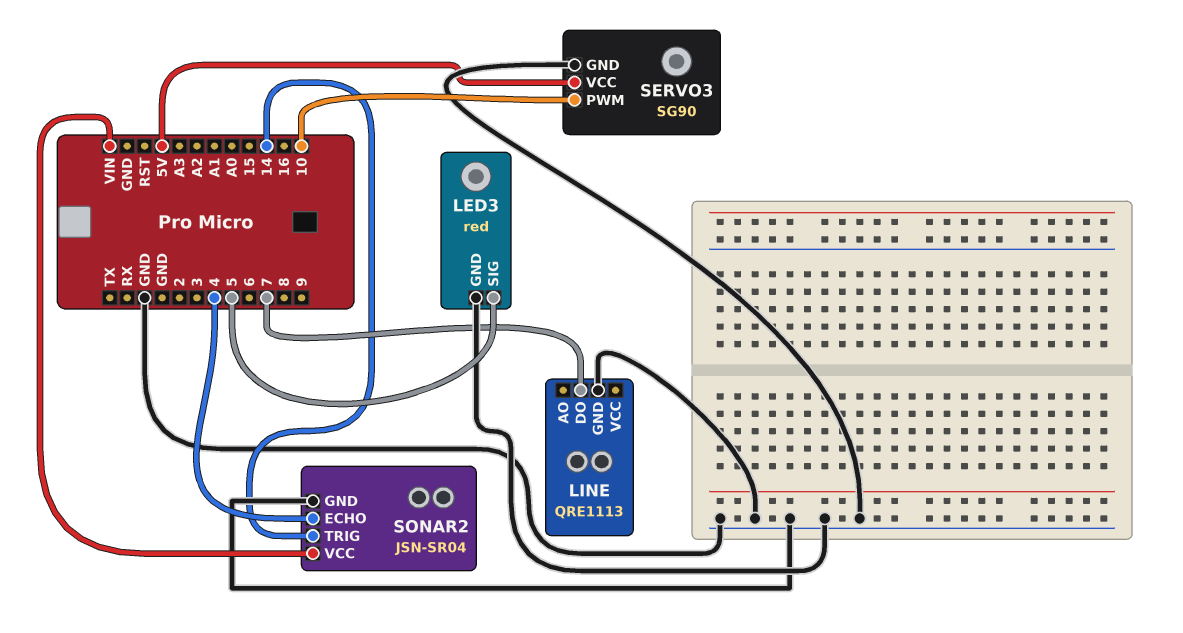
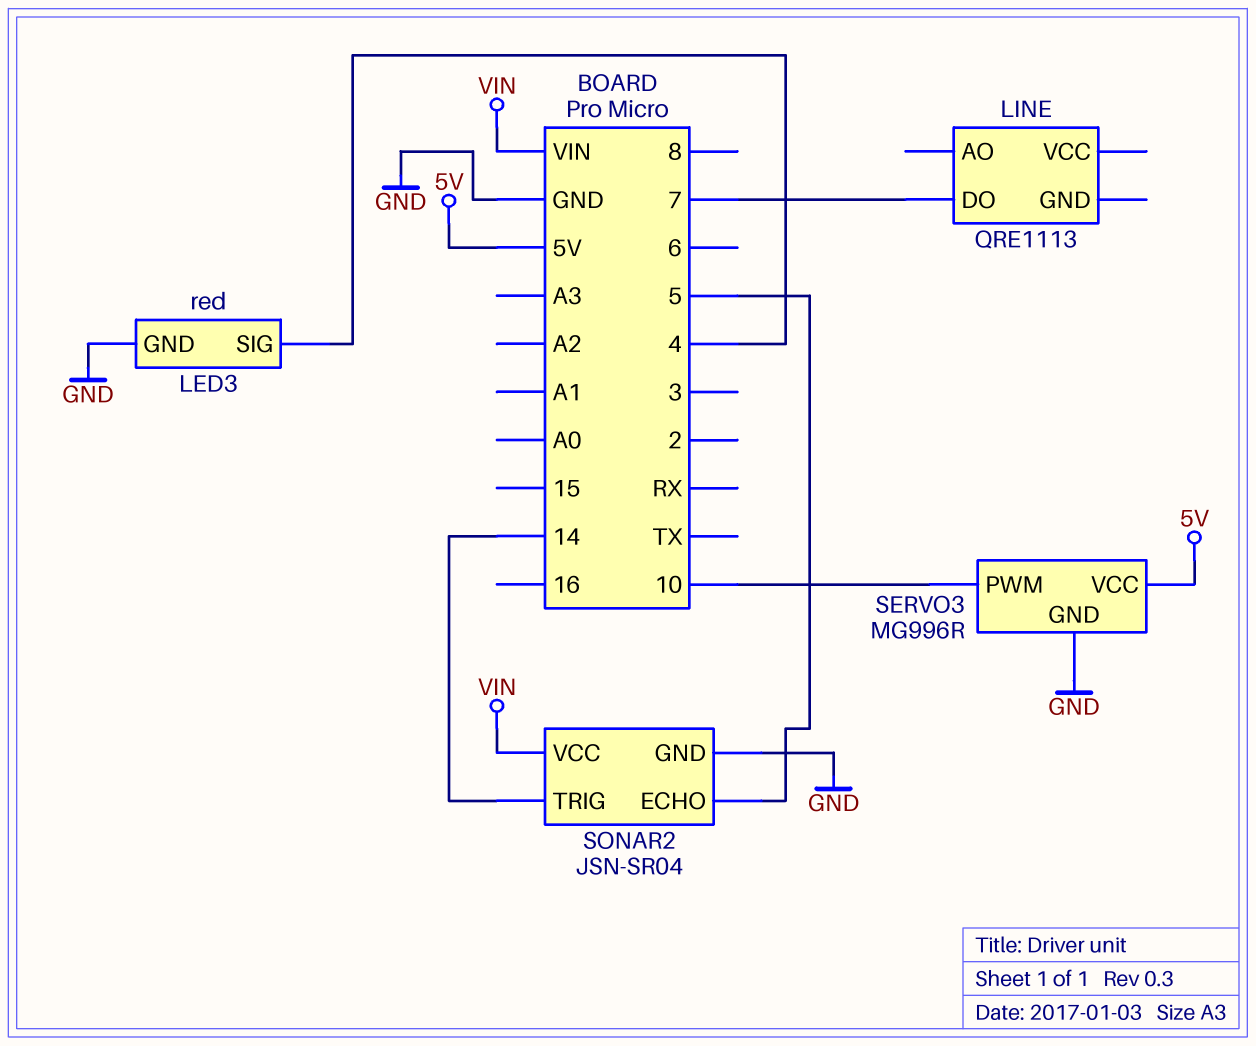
LED3 pin SIG: 5 -> 4
LINE pin GND: GND -> none
SERVO3: SG90 -> MG996R
SONAR2 pin ECHO: 4 -> 5

